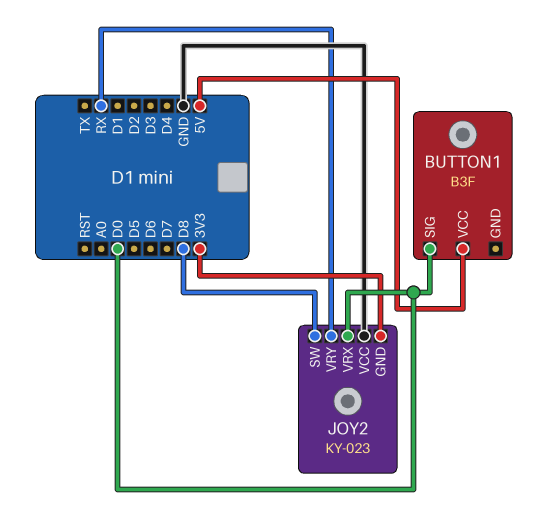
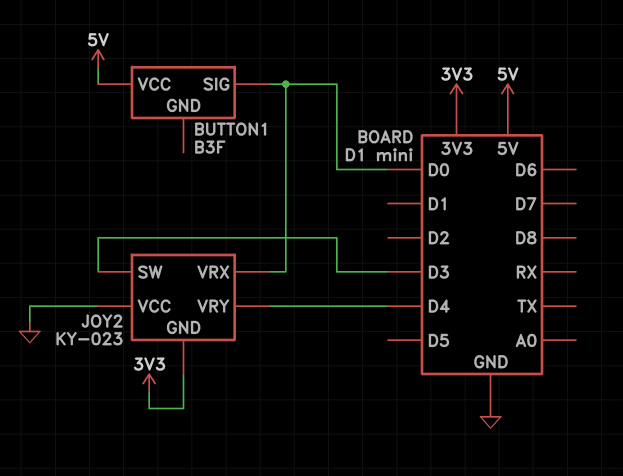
JOY2 pin SW: D8 -> D3
JOY2 pin VRY: RX -> D4

